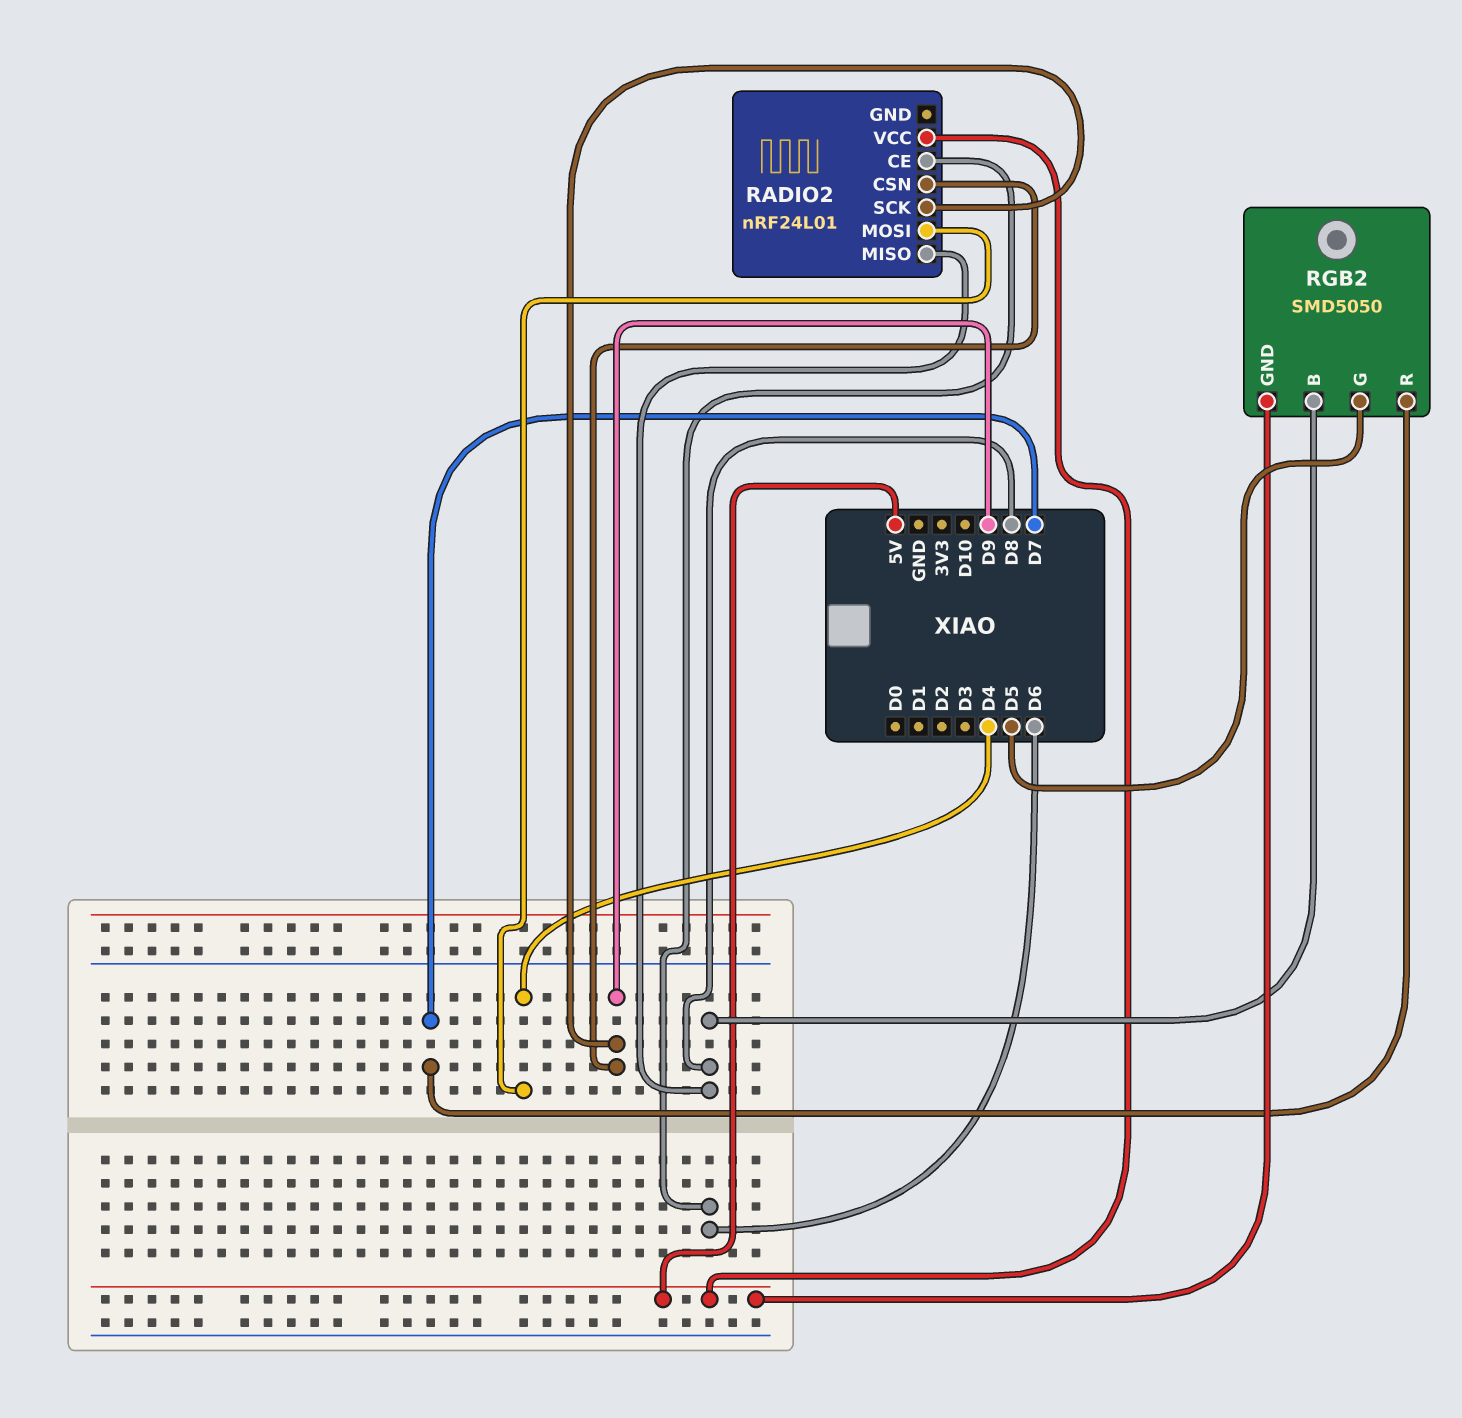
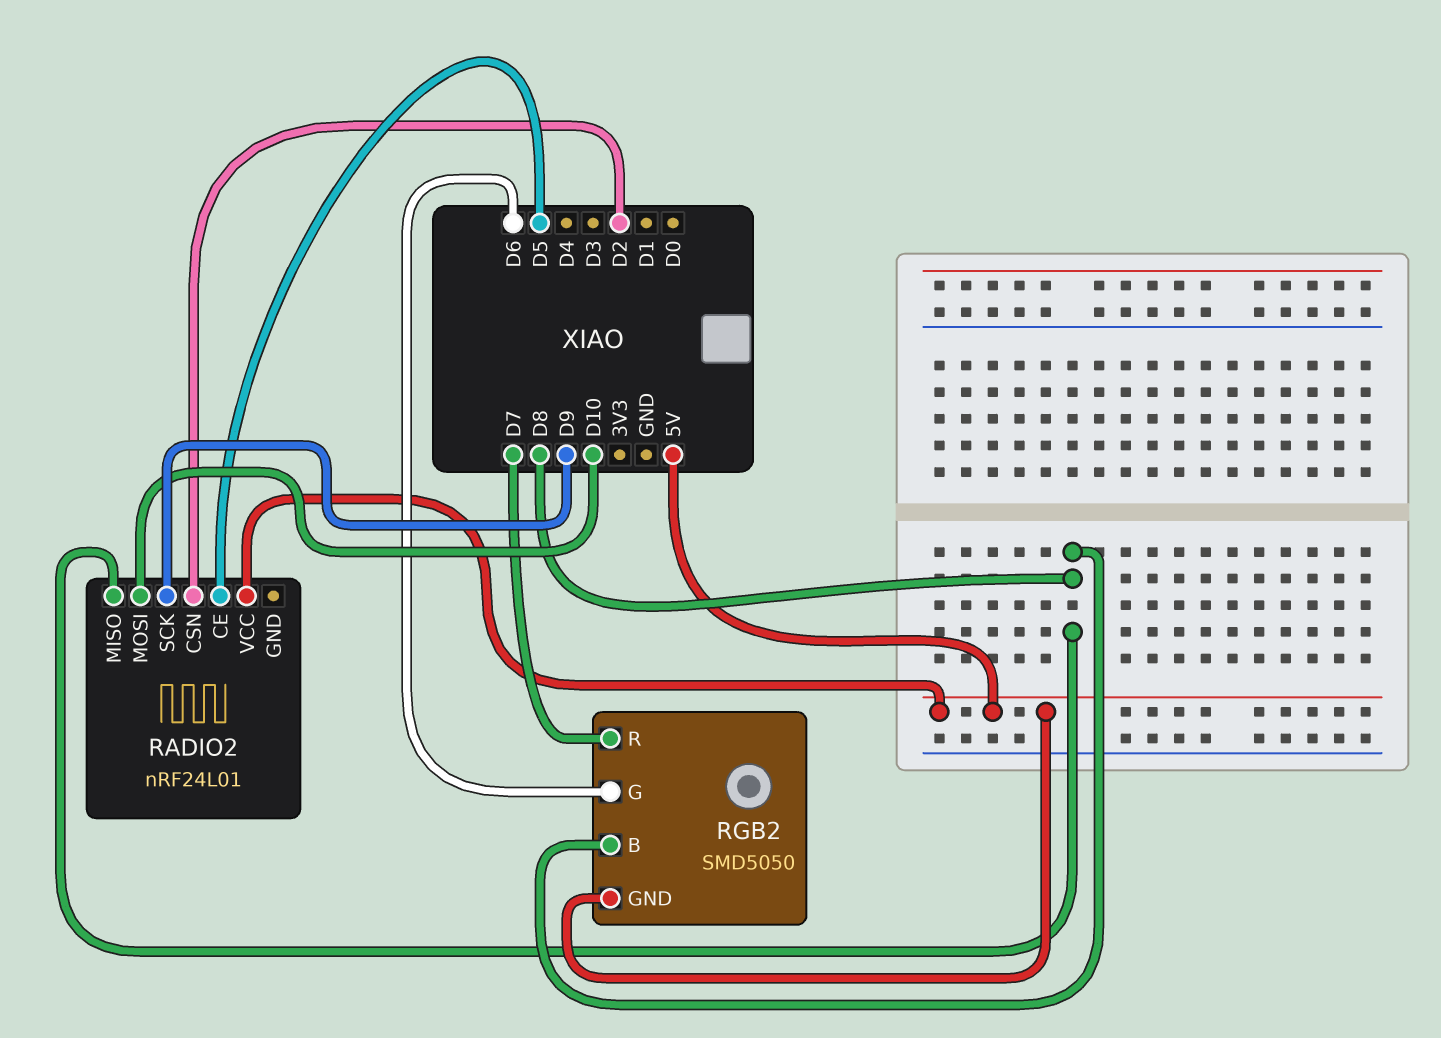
RADIO2 pin CE: D6 -> D5
RADIO2 pin CSN: D9 -> D2
RADIO2 pin MOSI: D4 -> D10
RGB2 pin G: D5 -> D6

